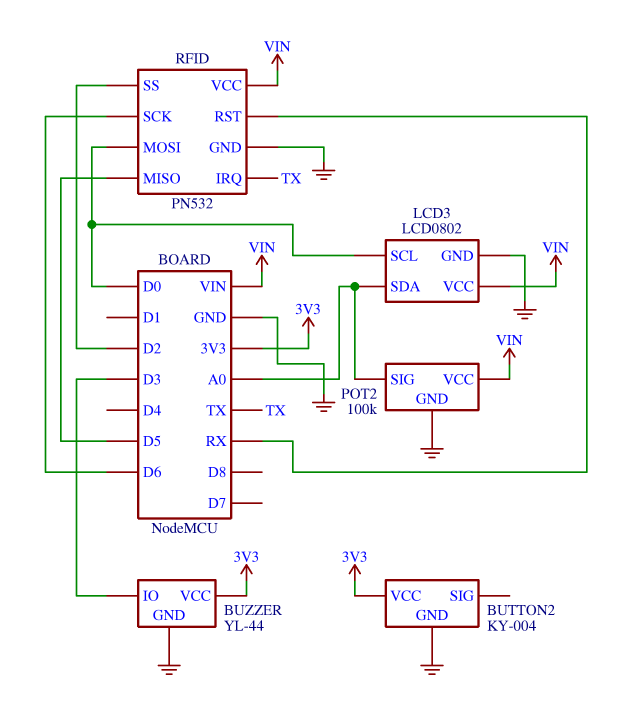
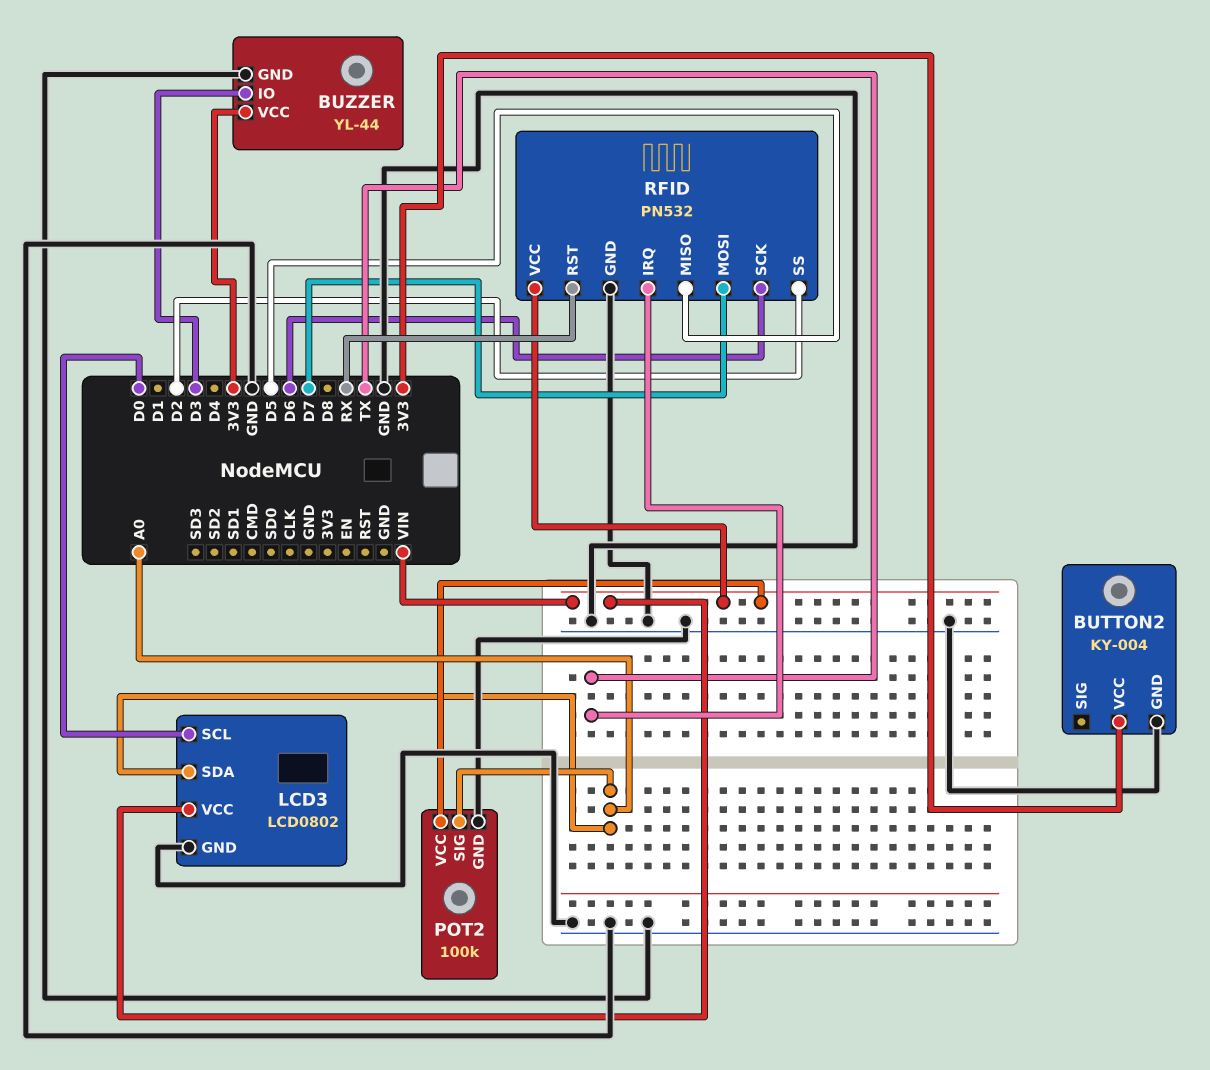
RFID pin MOSI: D0 -> D7

